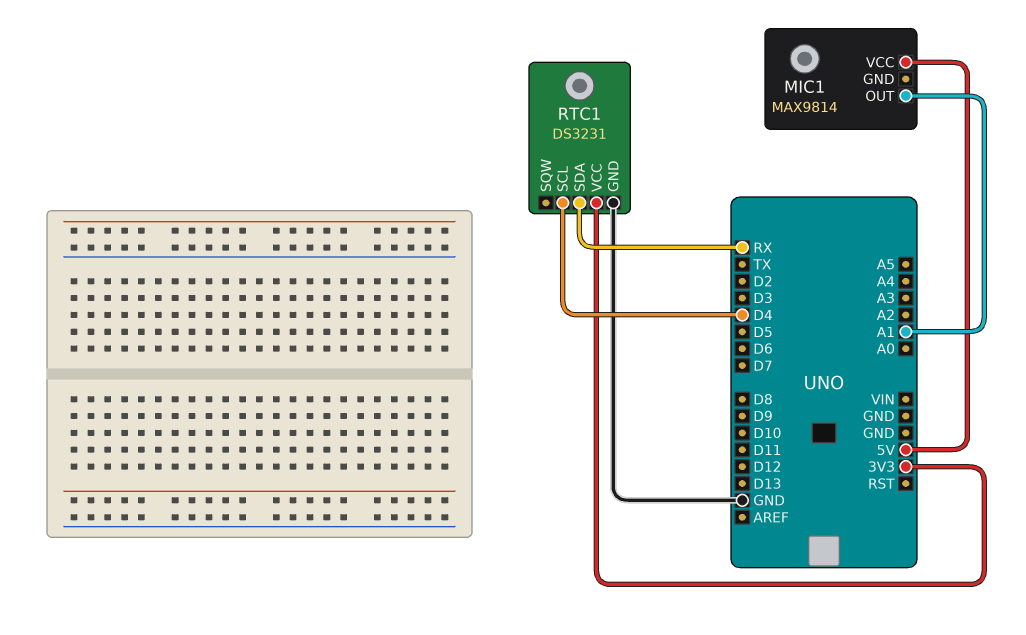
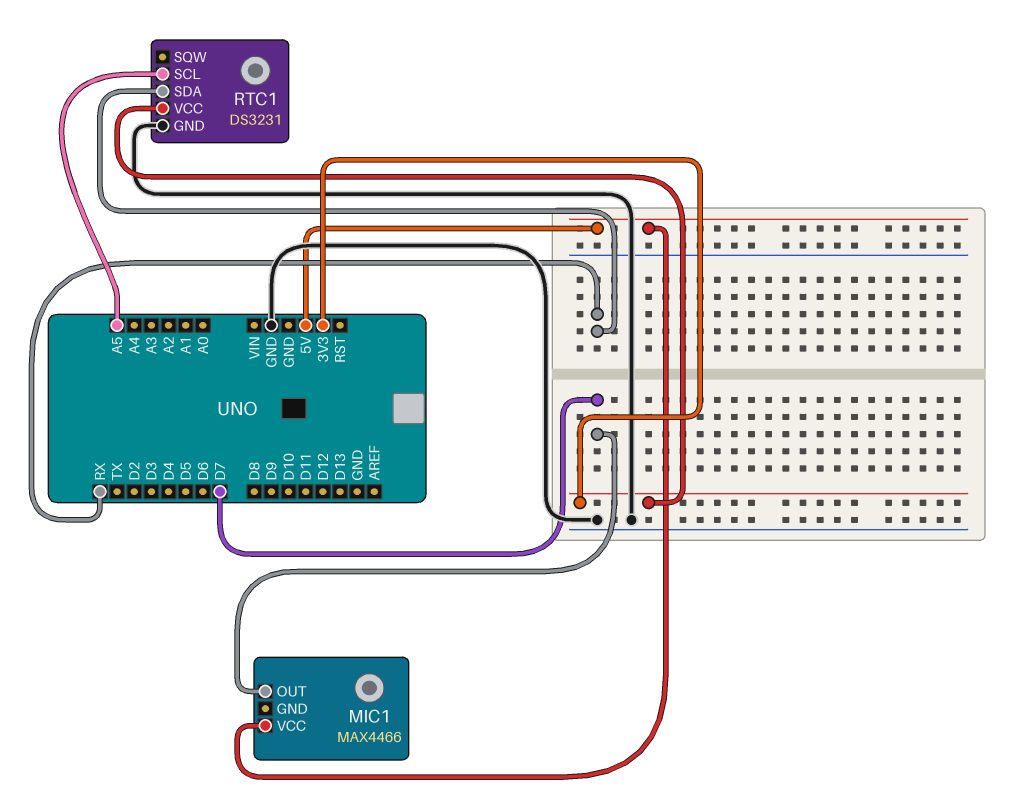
MIC1: MAX9814 -> MAX4466
MIC1 pin OUT: A1 -> D7
RTC1 pin SCL: D4 -> A5

